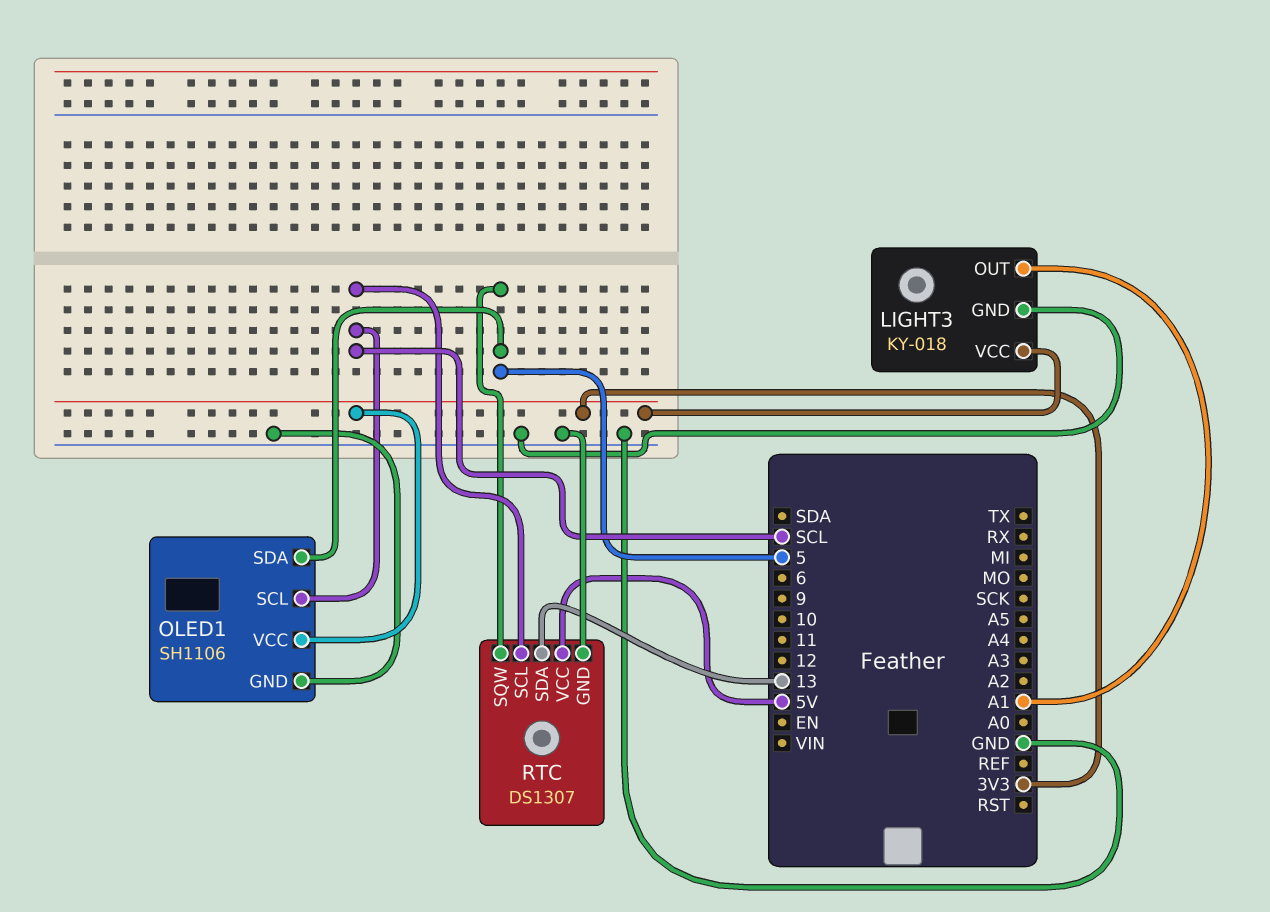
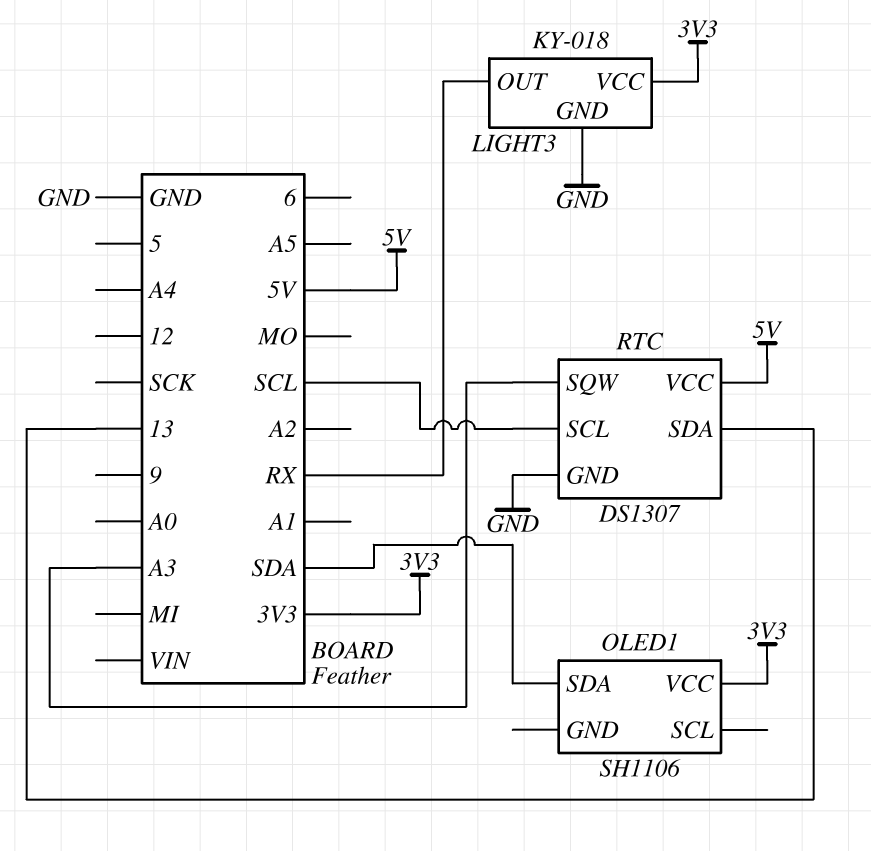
LIGHT3 pin OUT: A1 -> RX
OLED1 pin GND: GND -> none
OLED1 pin SCL: SCL -> none
OLED1 pin SDA: 5 -> SDA
RTC pin SQW: 5 -> A3

